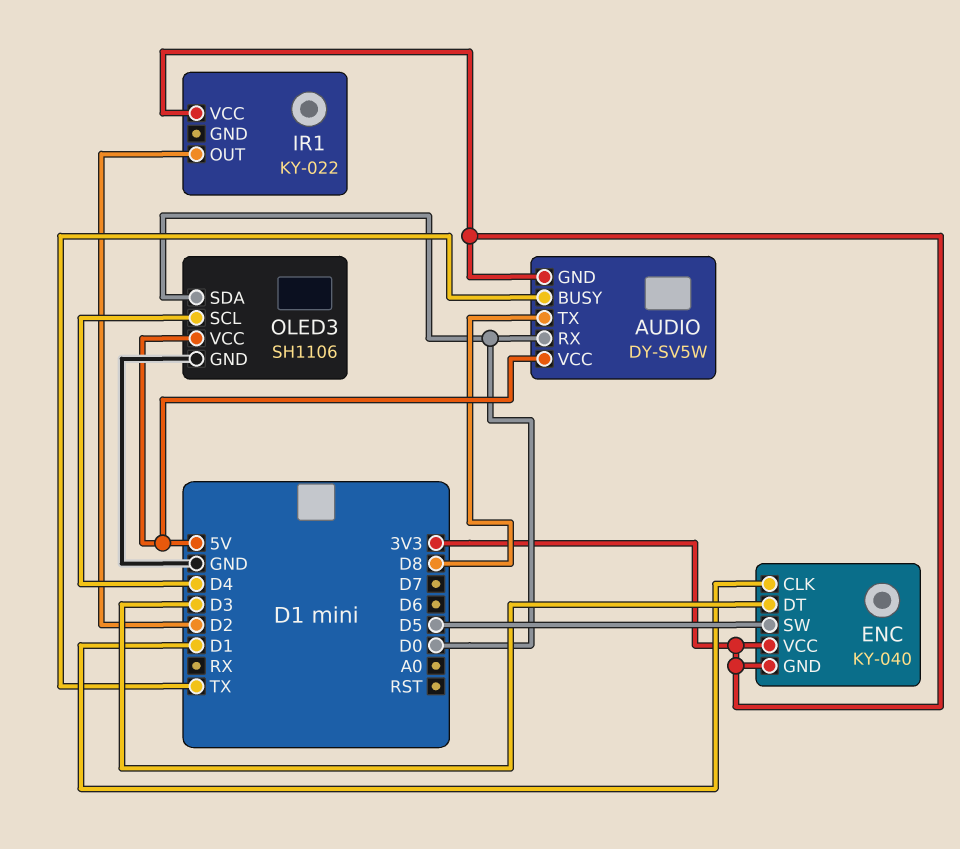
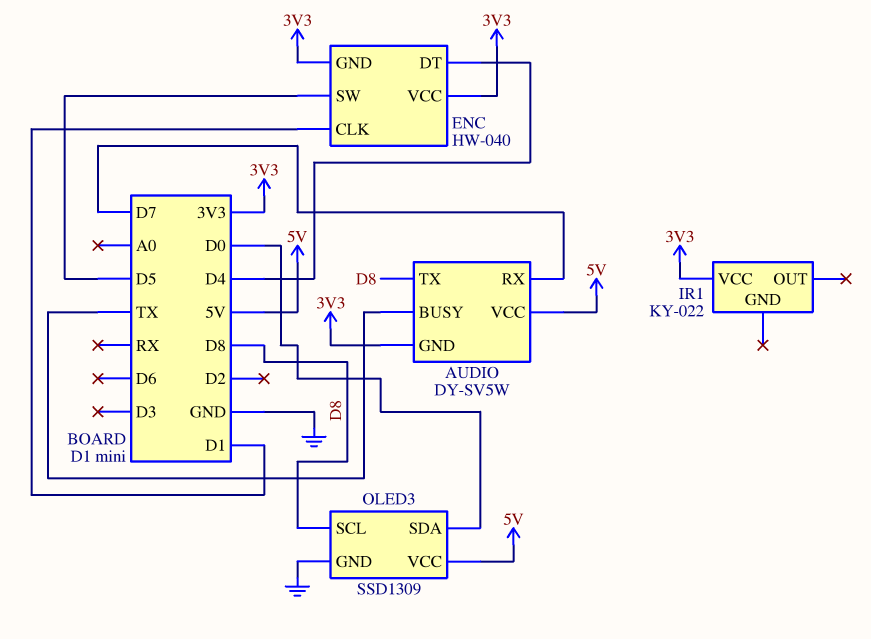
AUDIO pin RX: D0 -> D7
ENC: KY-040 -> HW-040
ENC pin DT: D3 -> D4
IR1 pin OUT: D2 -> none
OLED3: SH1106 -> SSD1309
OLED3 pin SCL: D4 -> D8

